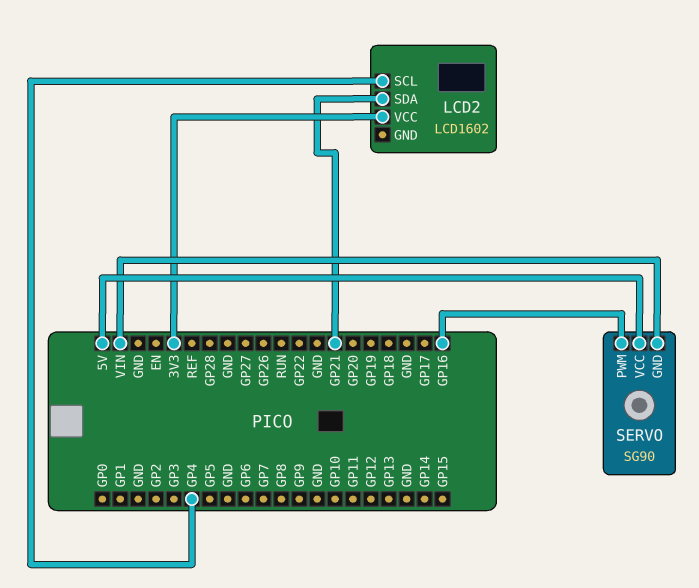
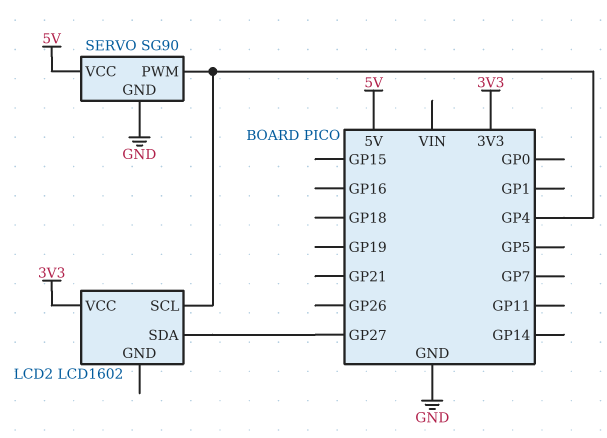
LCD2 pin SDA: GP21 -> GP27
SERVO pin GND: VIN -> GND
SERVO pin PWM: GP16 -> GP4

